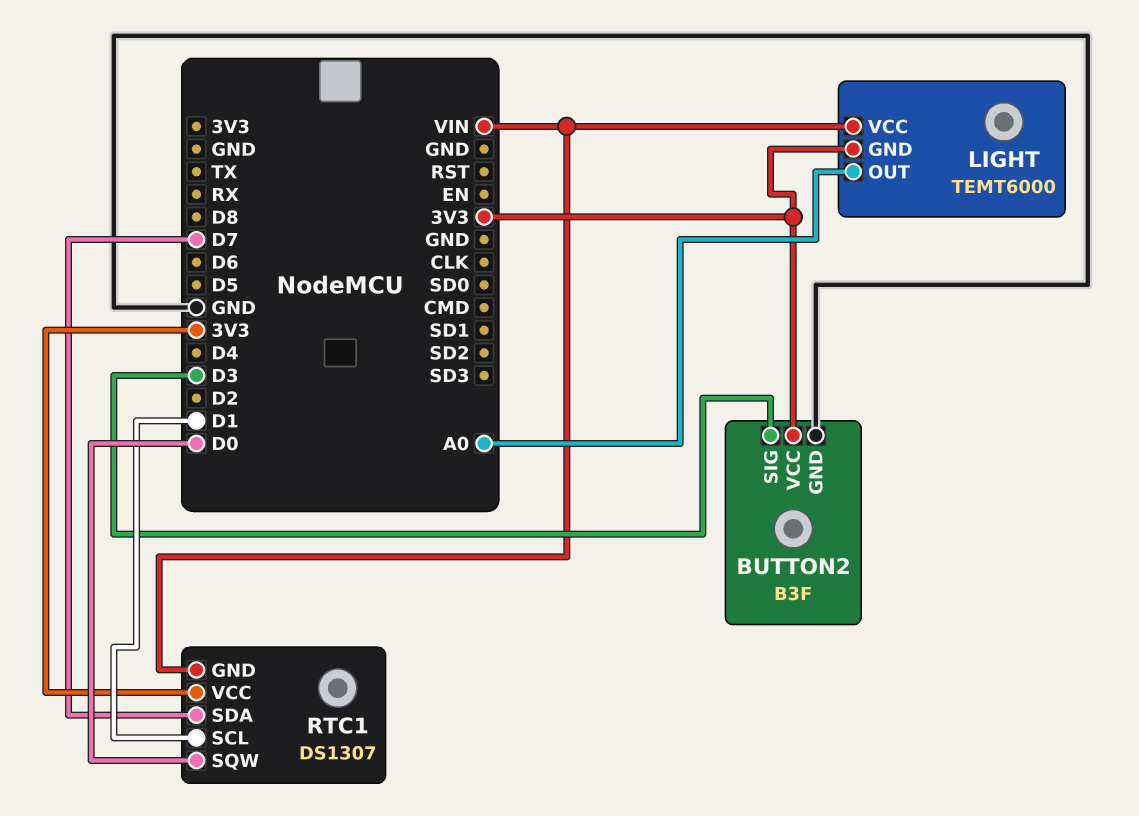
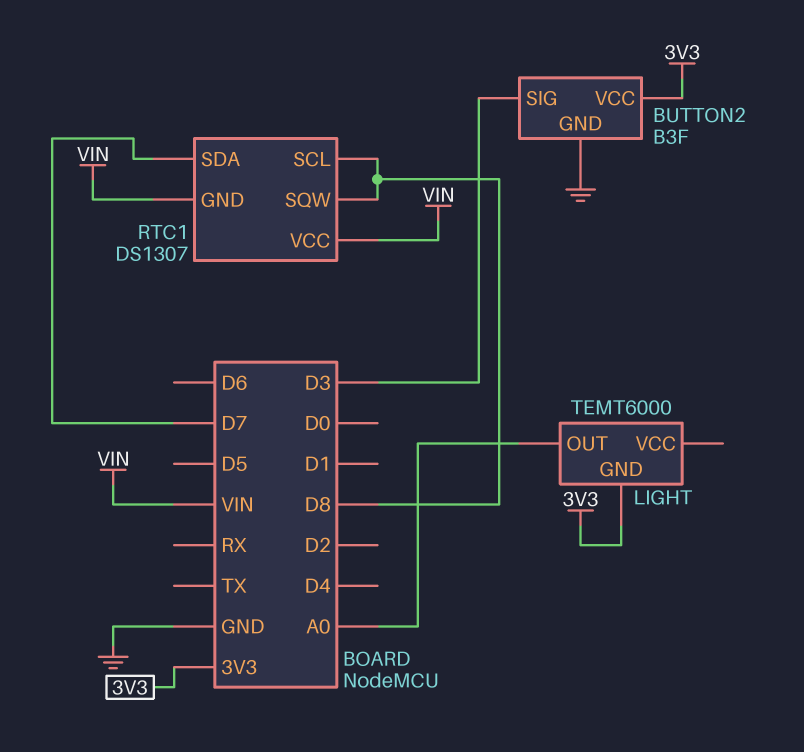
LIGHT pin VCC: VIN -> none
RTC1 pin SCL: D1 -> D8
RTC1 pin SQW: D0 -> D8
RTC1 pin VCC: 3V3 -> VIN

